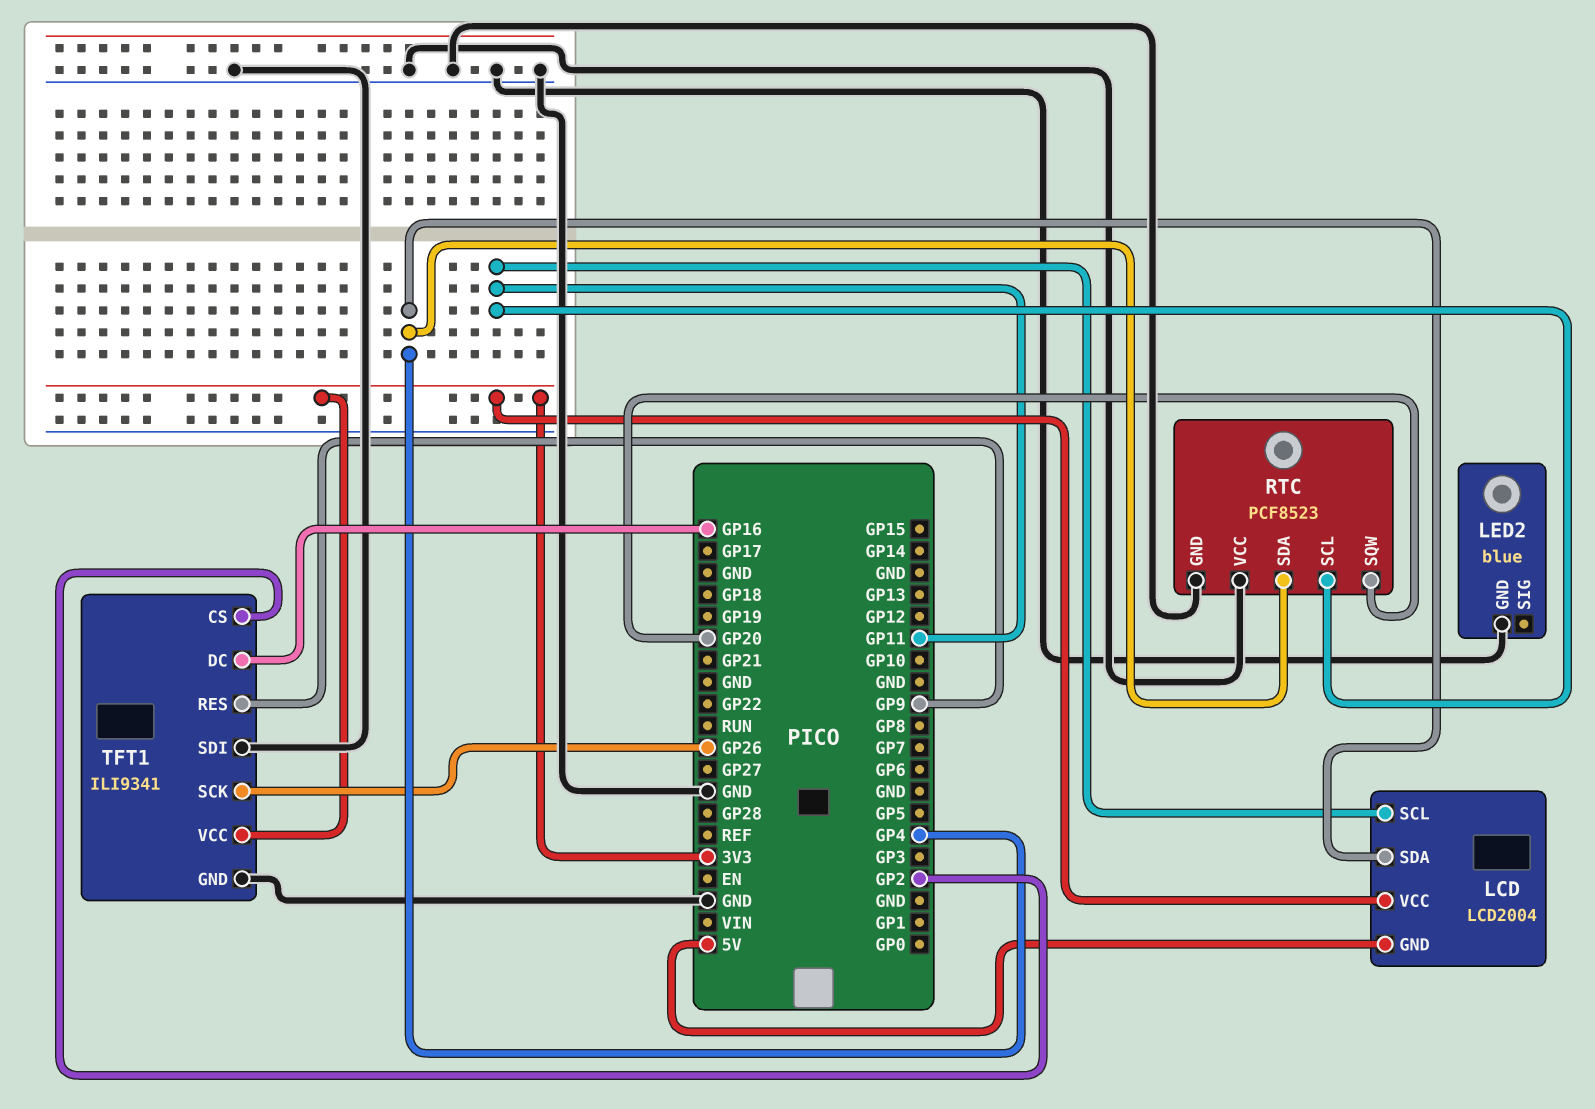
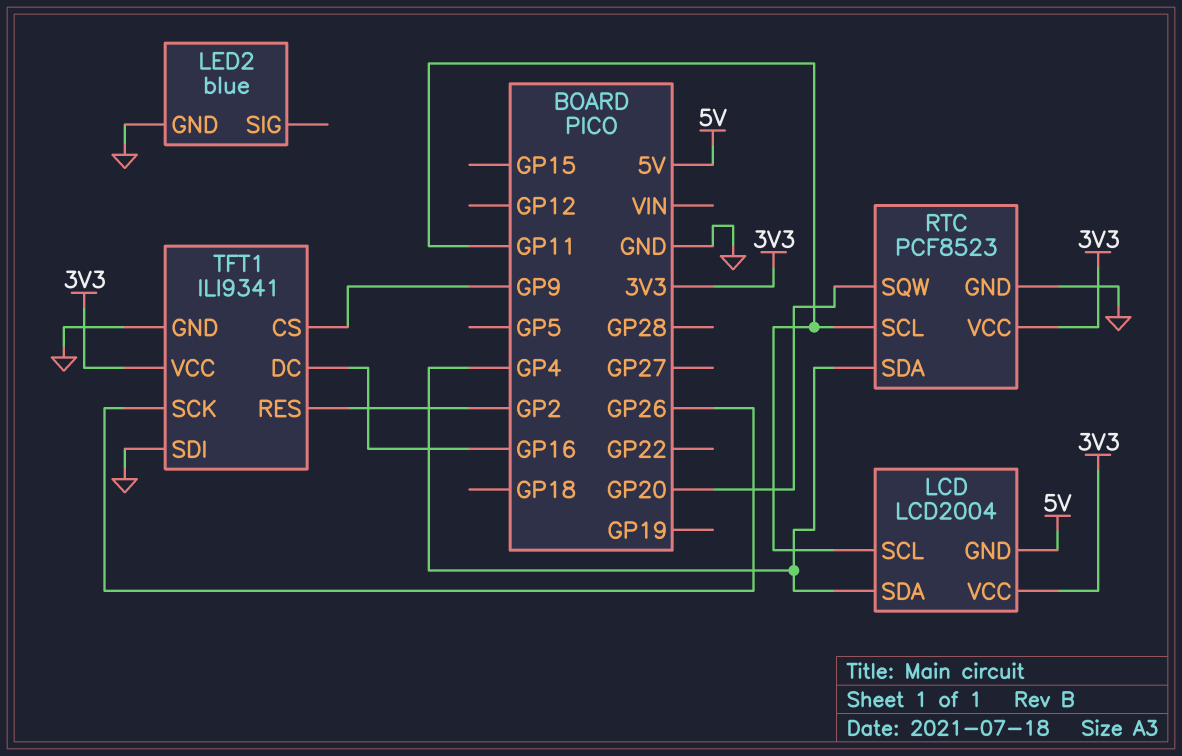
RTC pin VCC: GND -> 3V3
TFT1 pin CS: GP2 -> GP9
TFT1 pin RES: GP9 -> GP2

